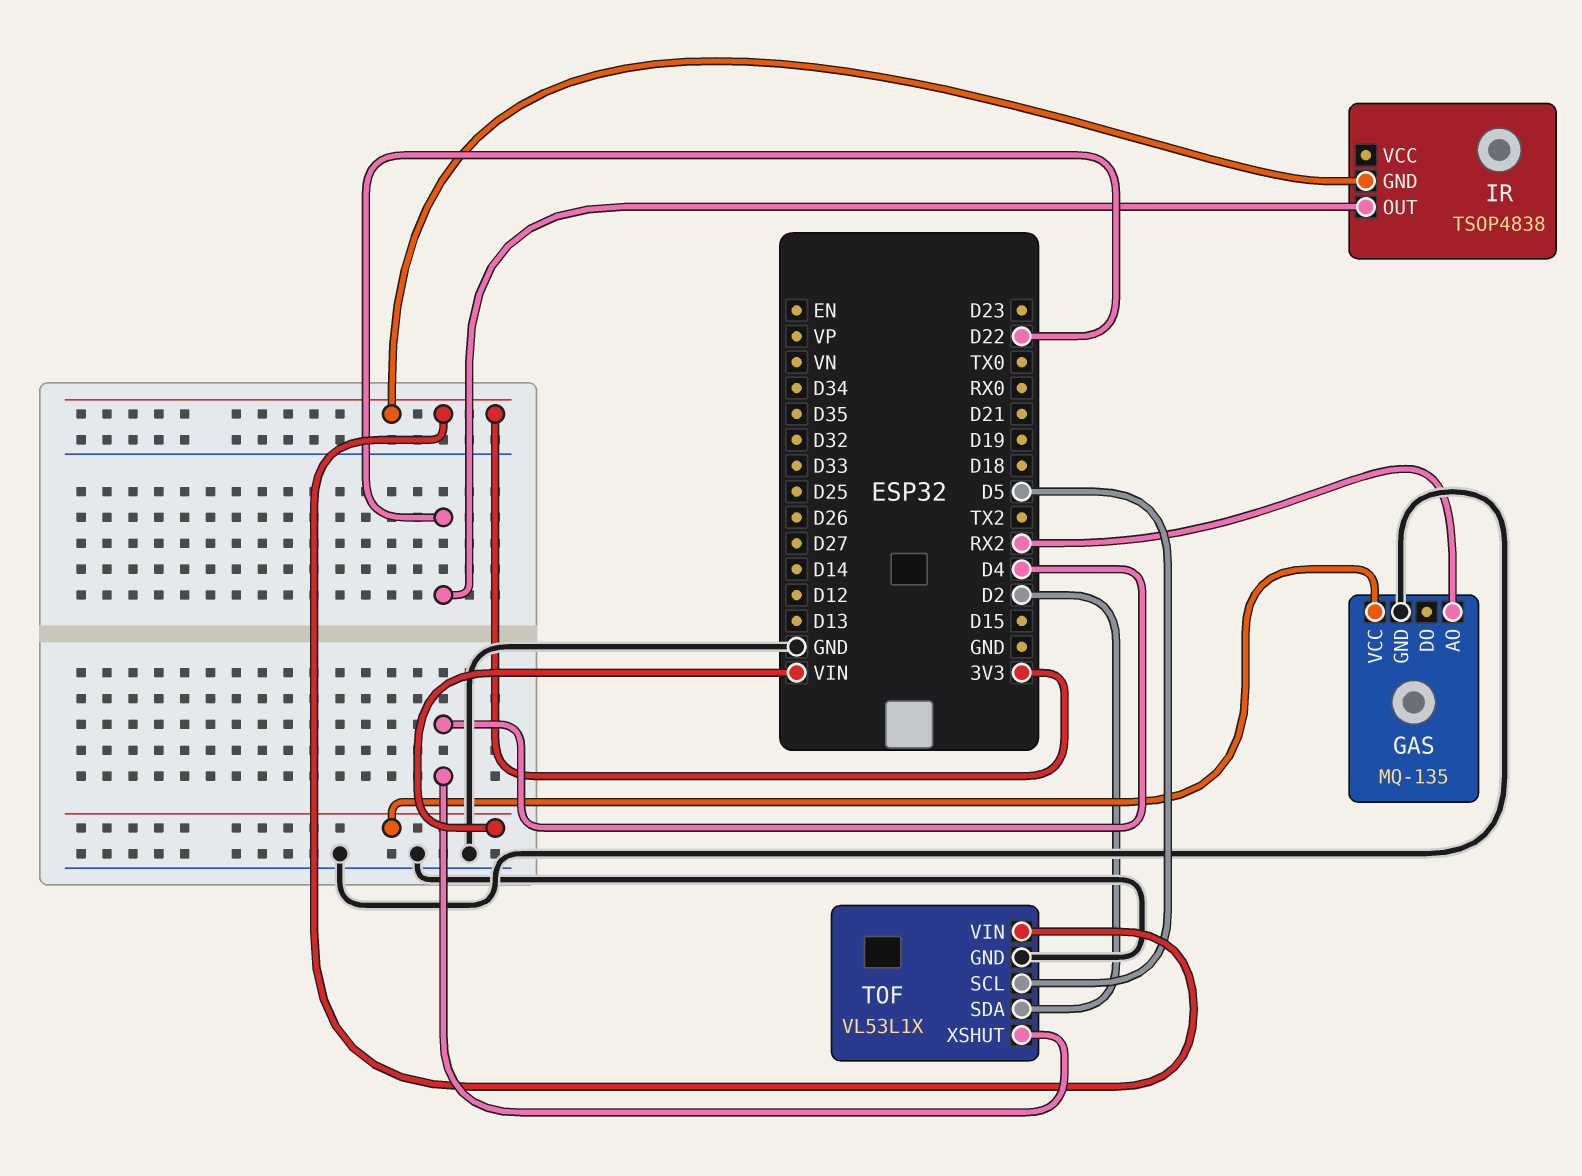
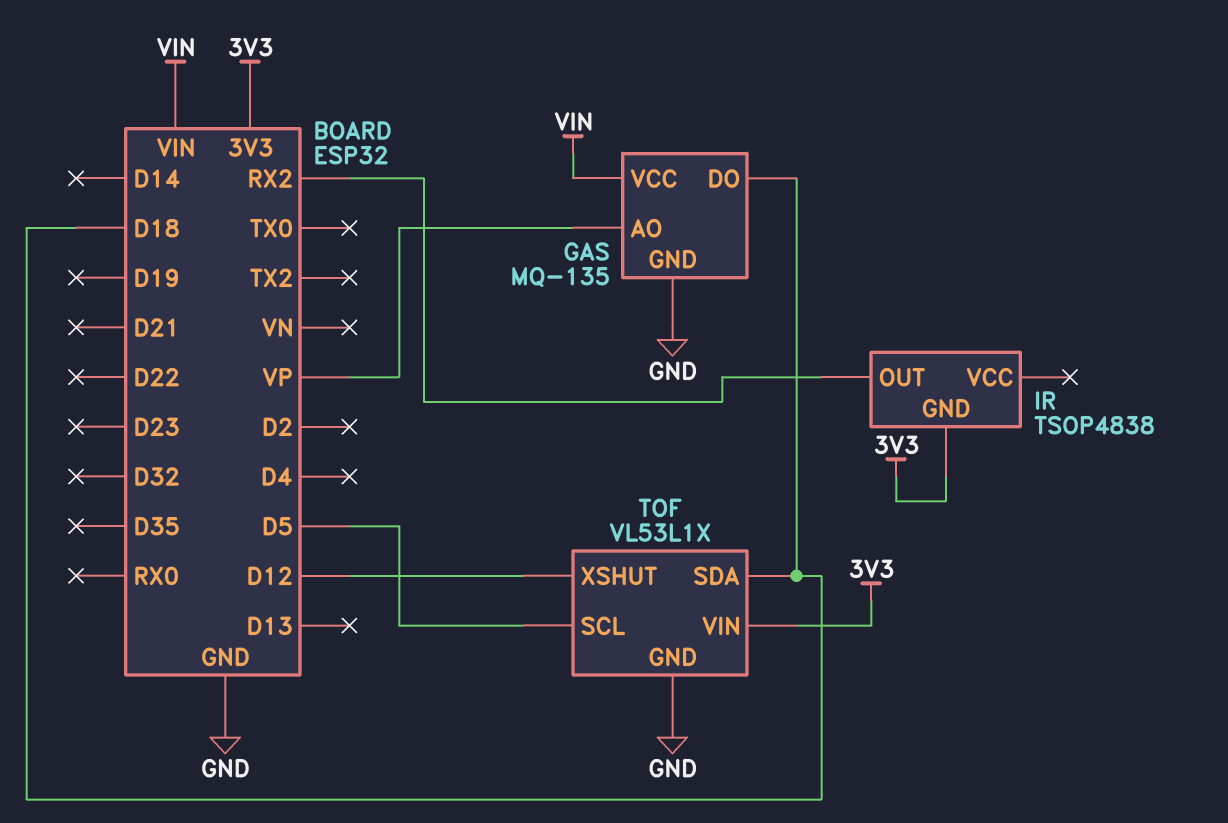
GAS pin AO: RX2 -> VP
GAS pin DO: none -> D18
IR pin OUT: D22 -> RX2
TOF pin SDA: D2 -> D18
TOF pin XSHUT: D4 -> D12

